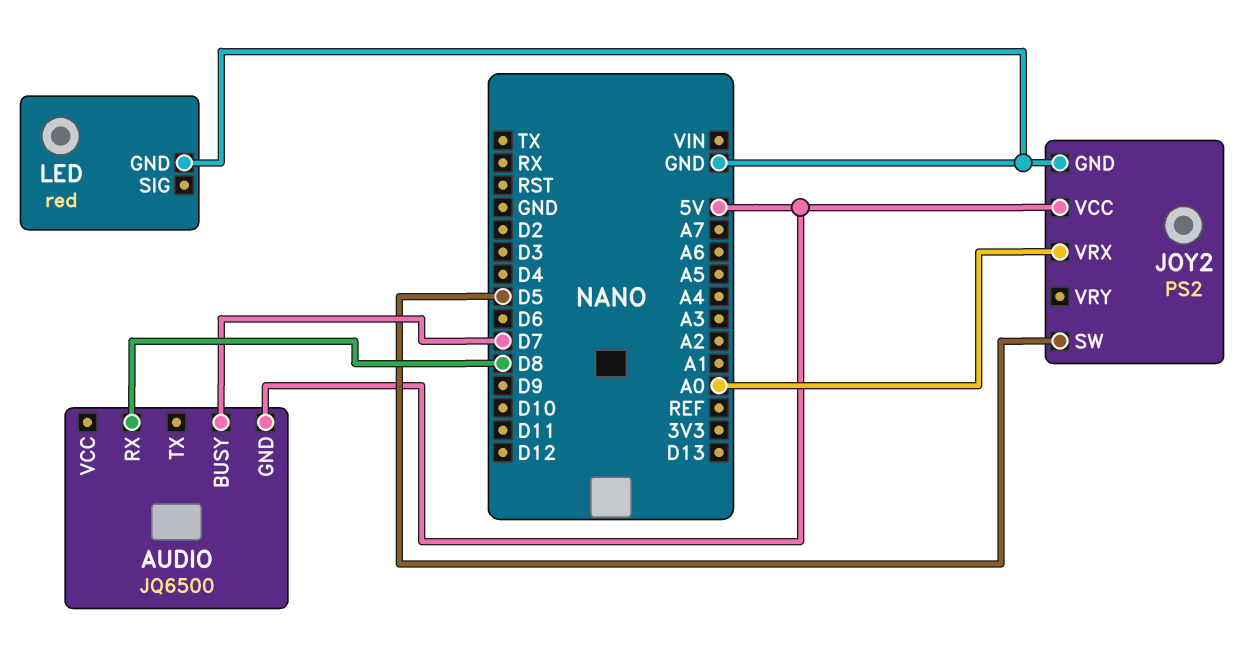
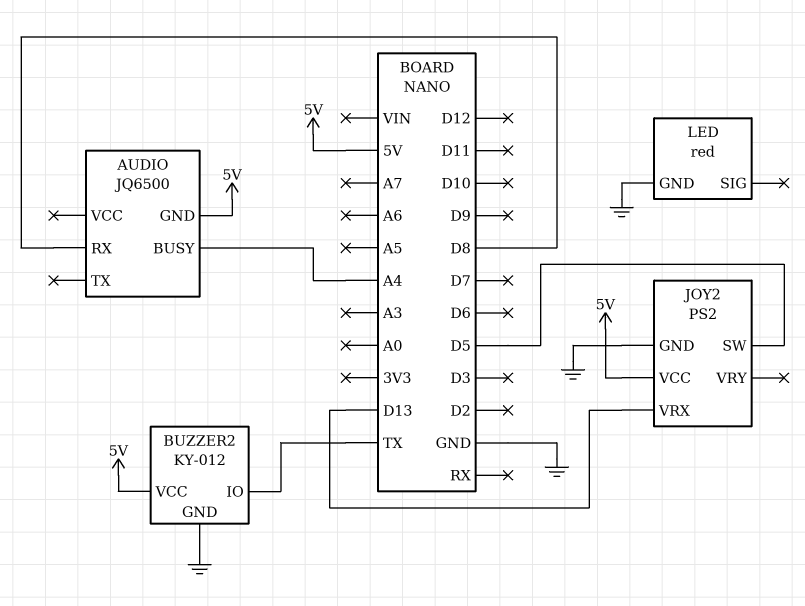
AUDIO pin BUSY: D7 -> A4
BUZZER2: none -> KY-012
BUZZER2 pin GND: none -> GND
BUZZER2 pin IO: none -> TX
BUZZER2 pin VCC: none -> 5V
JOY2 pin VRX: A0 -> D13

